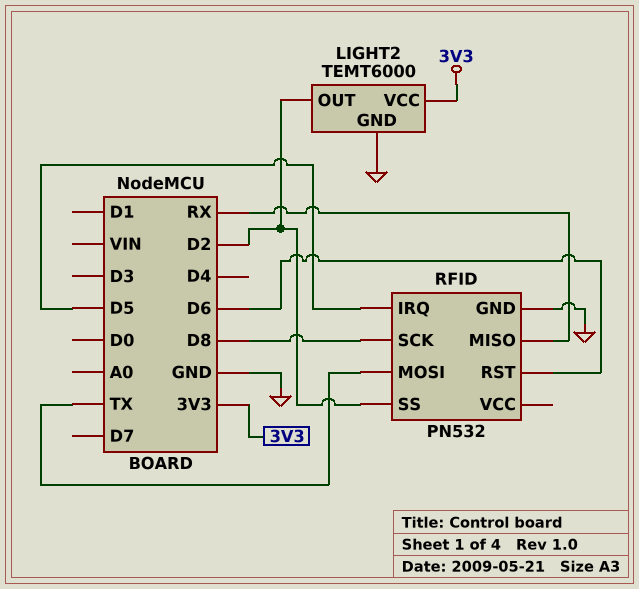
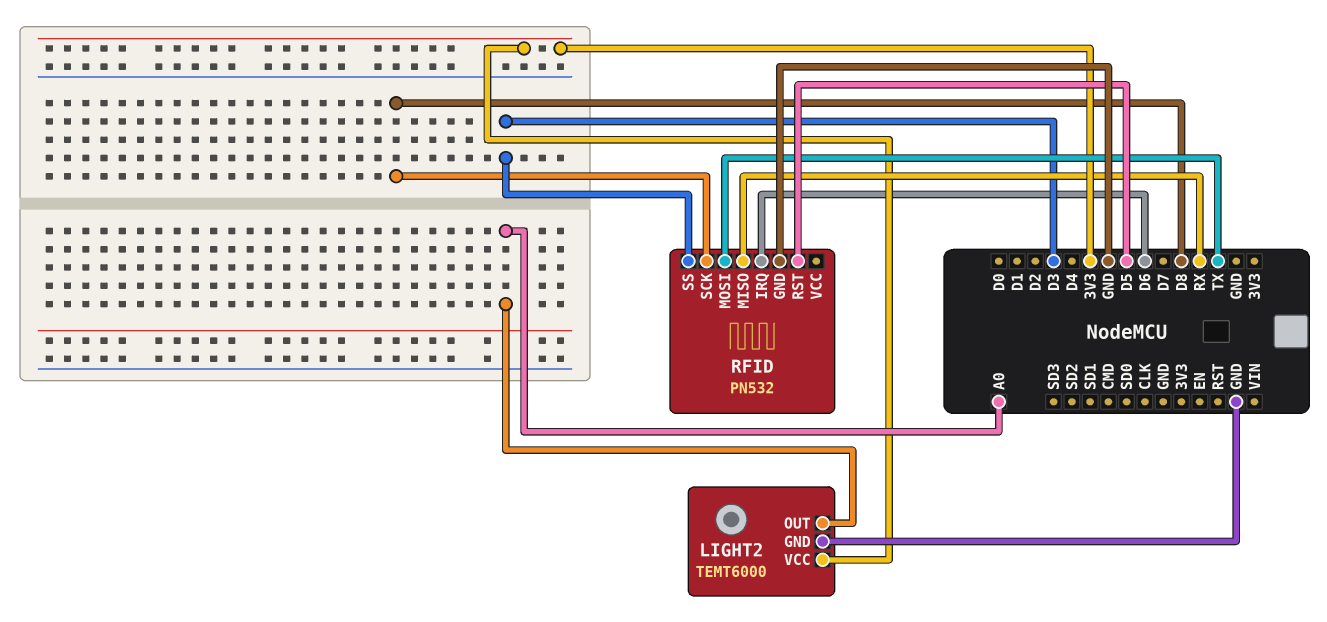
LIGHT2 pin OUT: D2 -> A0
RFID pin IRQ: D5 -> D6
RFID pin RST: D6 -> D5
RFID pin SS: D2 -> D3

